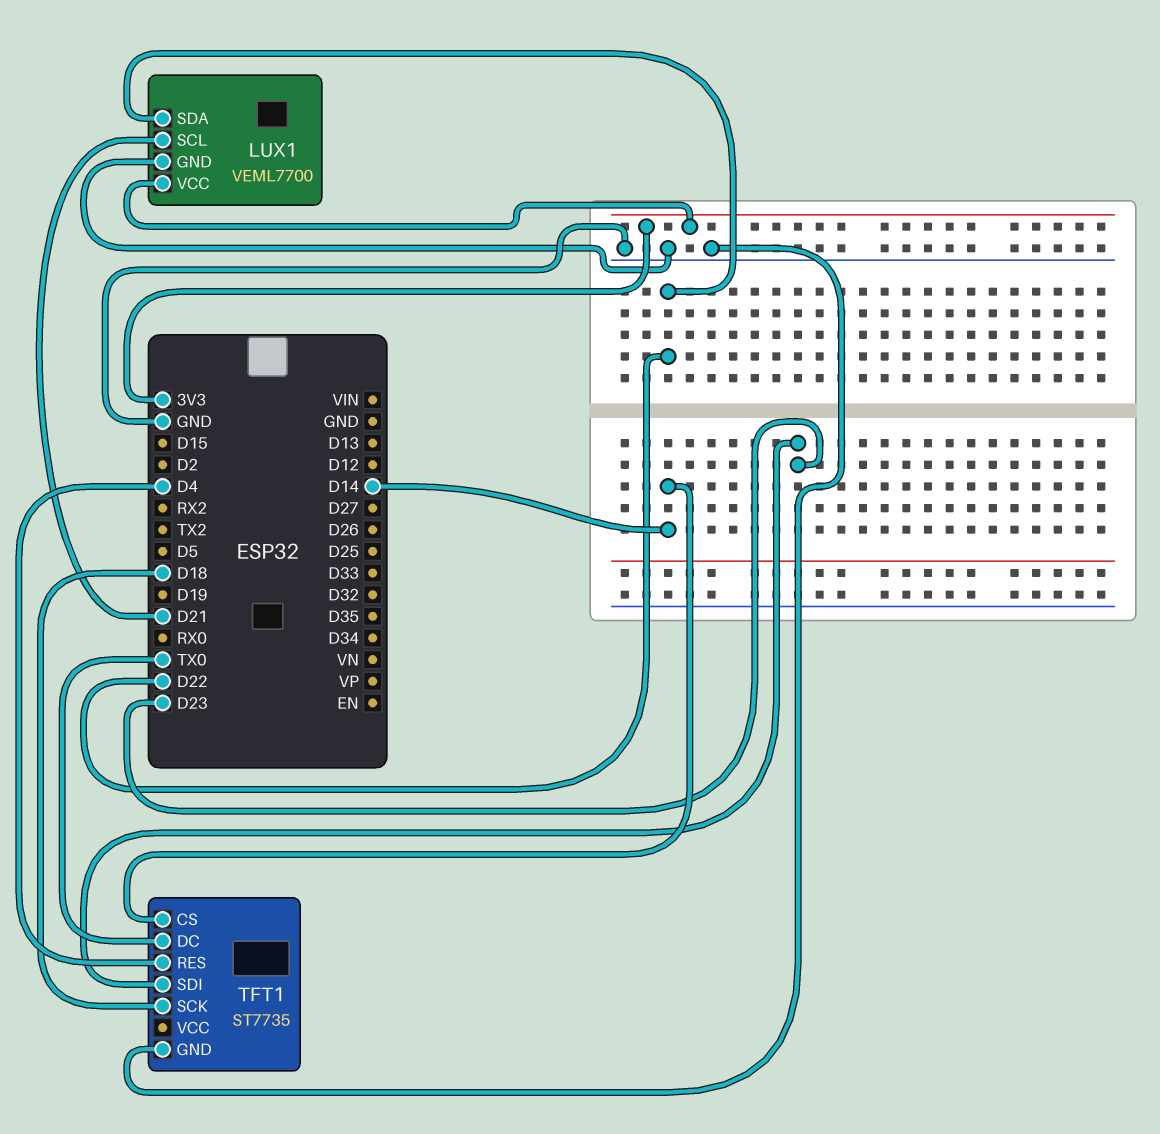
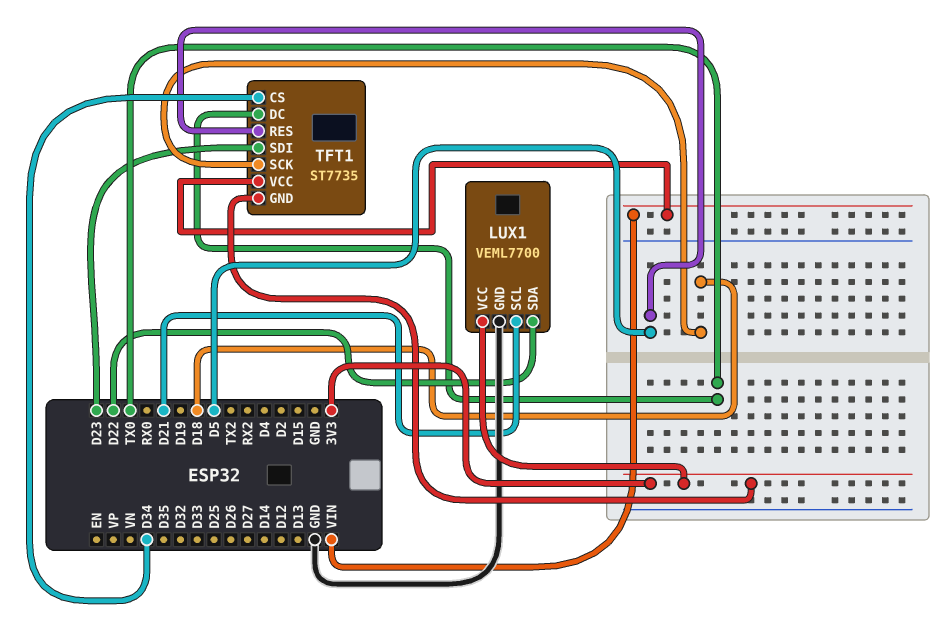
TFT1 pin CS: D14 -> D34
TFT1 pin GND: GND -> 3V3
TFT1 pin RES: D4 -> D5
TFT1 pin VCC: none -> VIN

